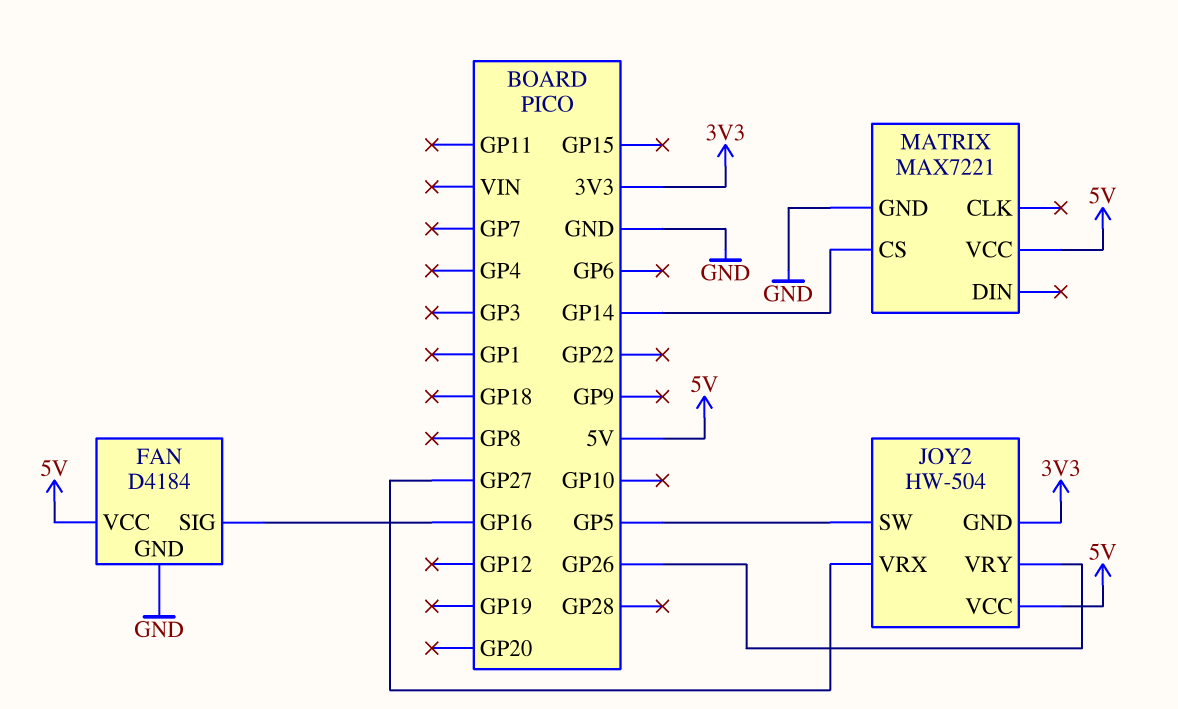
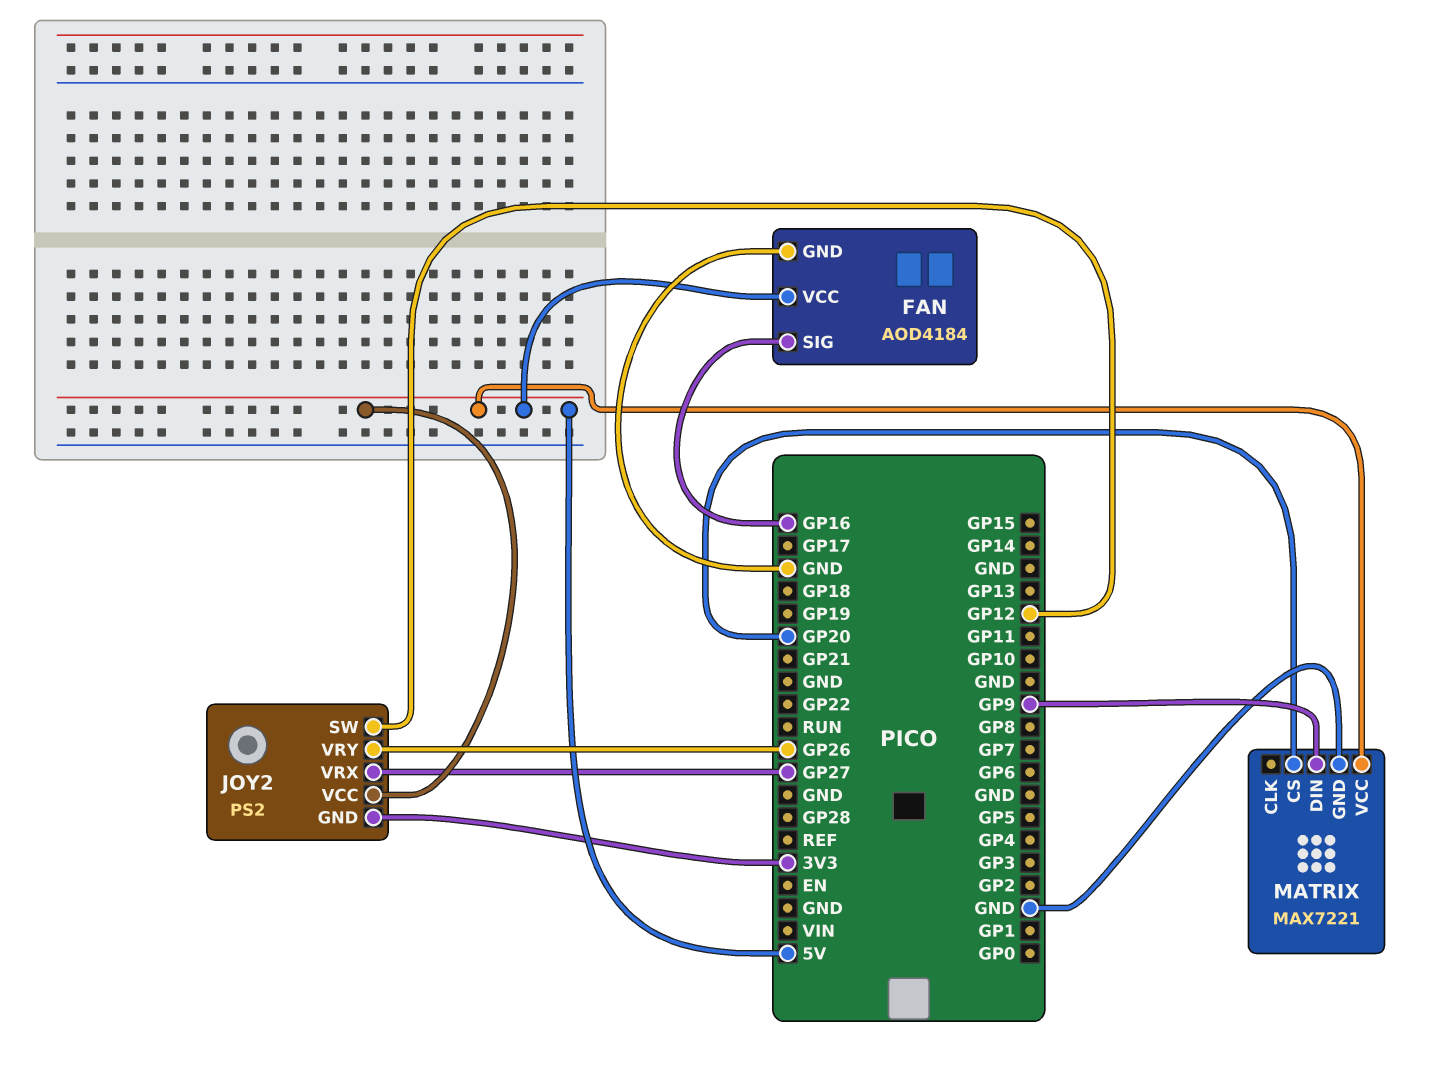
FAN: D4184 -> AOD4184
JOY2: HW-504 -> PS2
JOY2 pin SW: GP5 -> GP12
MATRIX pin CS: GP14 -> GP20
MATRIX pin DIN: none -> GP9

